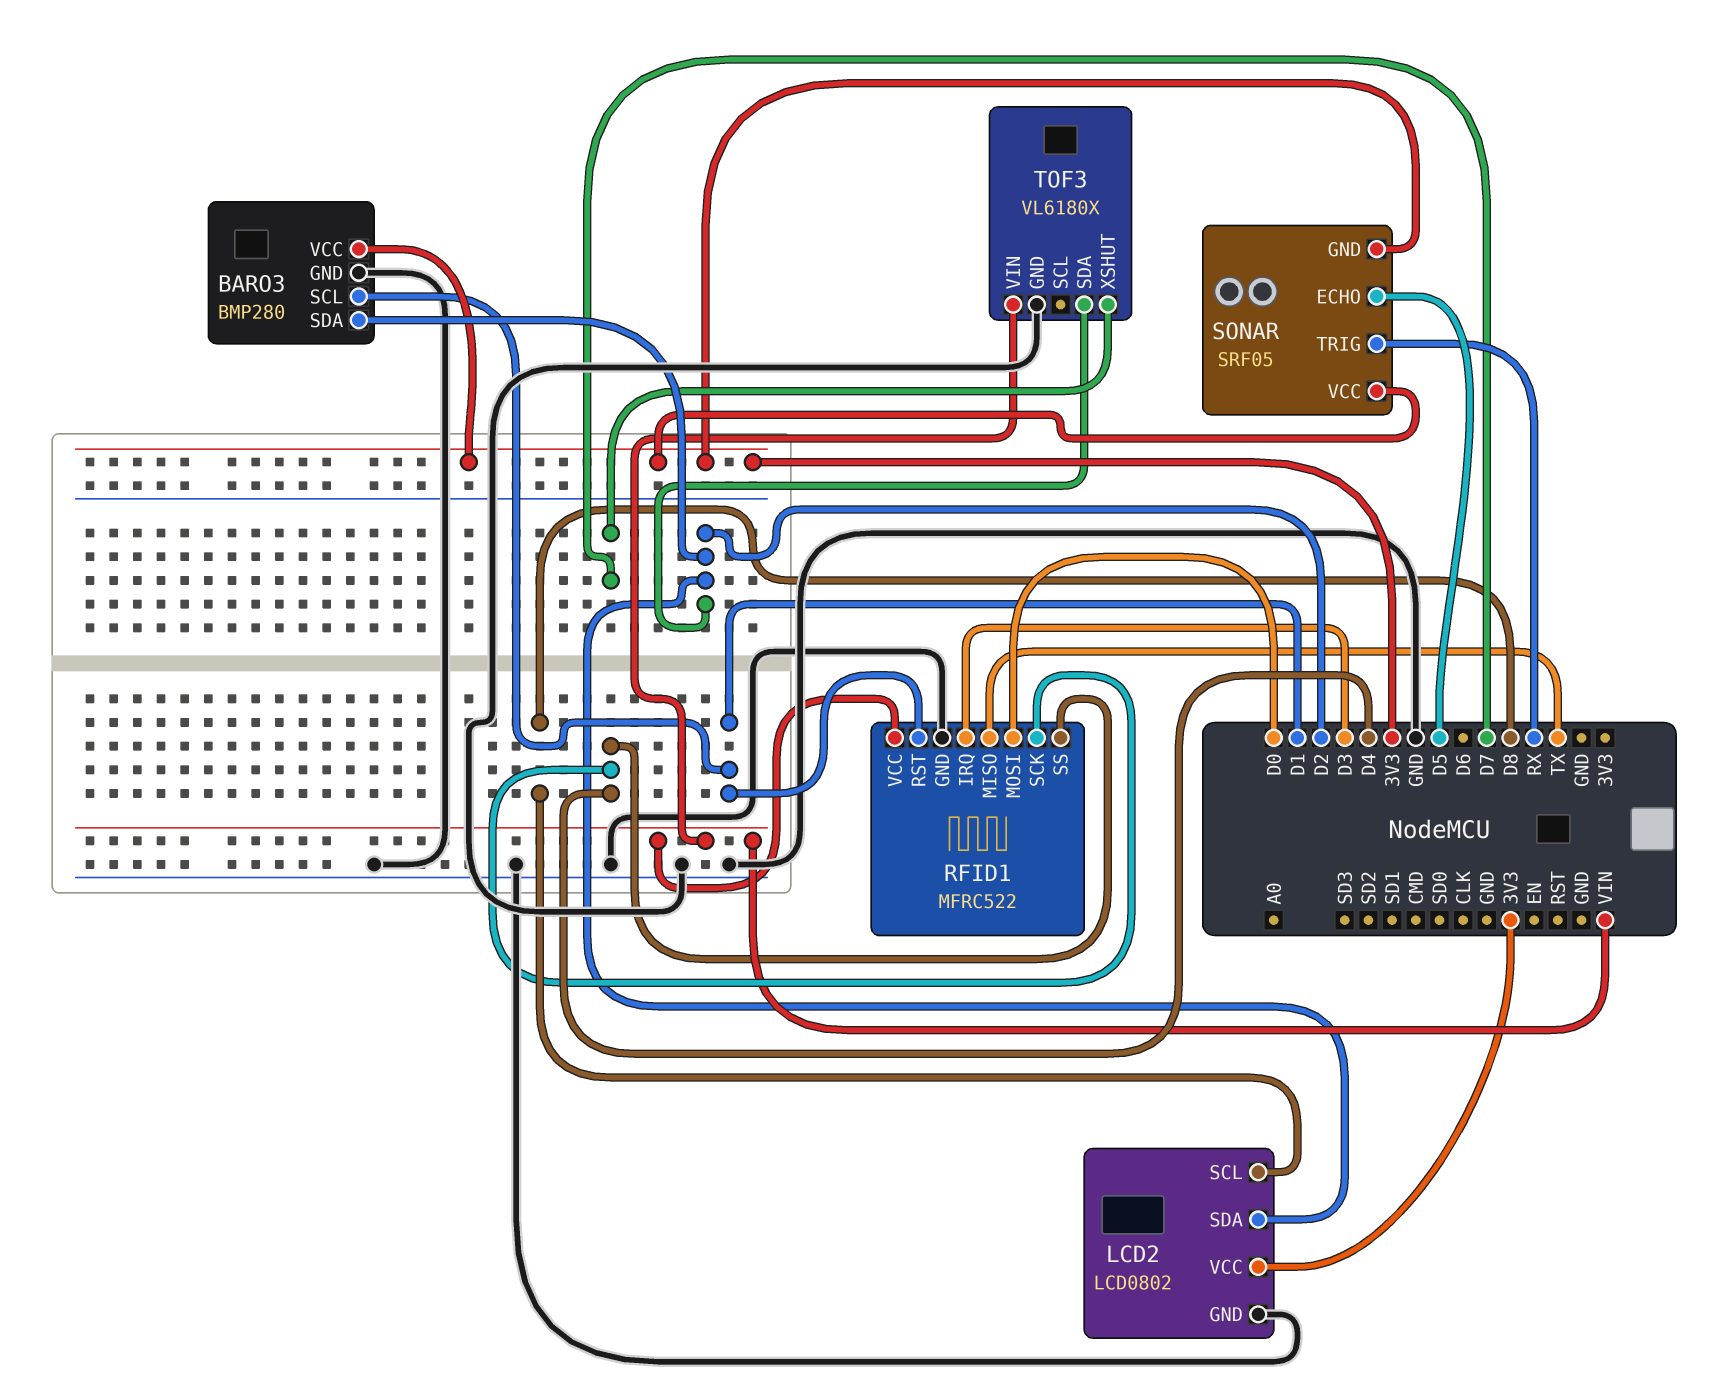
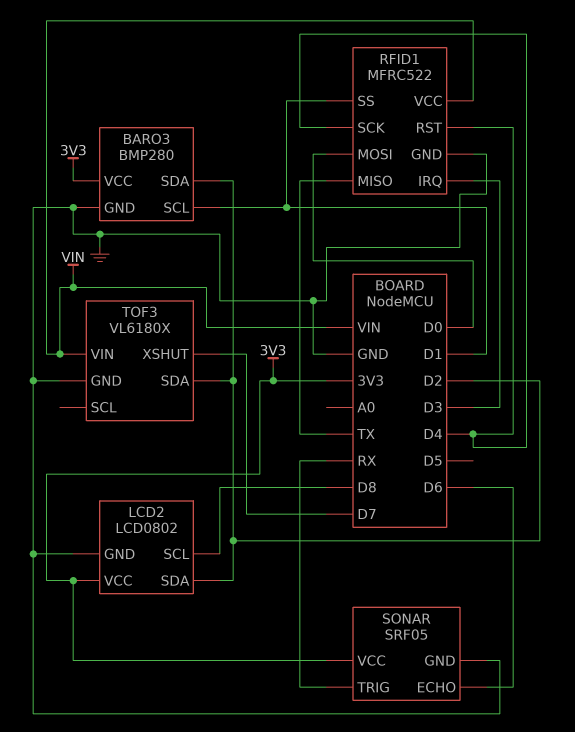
RFID1 pin RST: D1 -> D4
RFID1 pin SS: D4 -> D1
SONAR pin ECHO: D5 -> D6
SONAR pin GND: 3V3 -> GND

